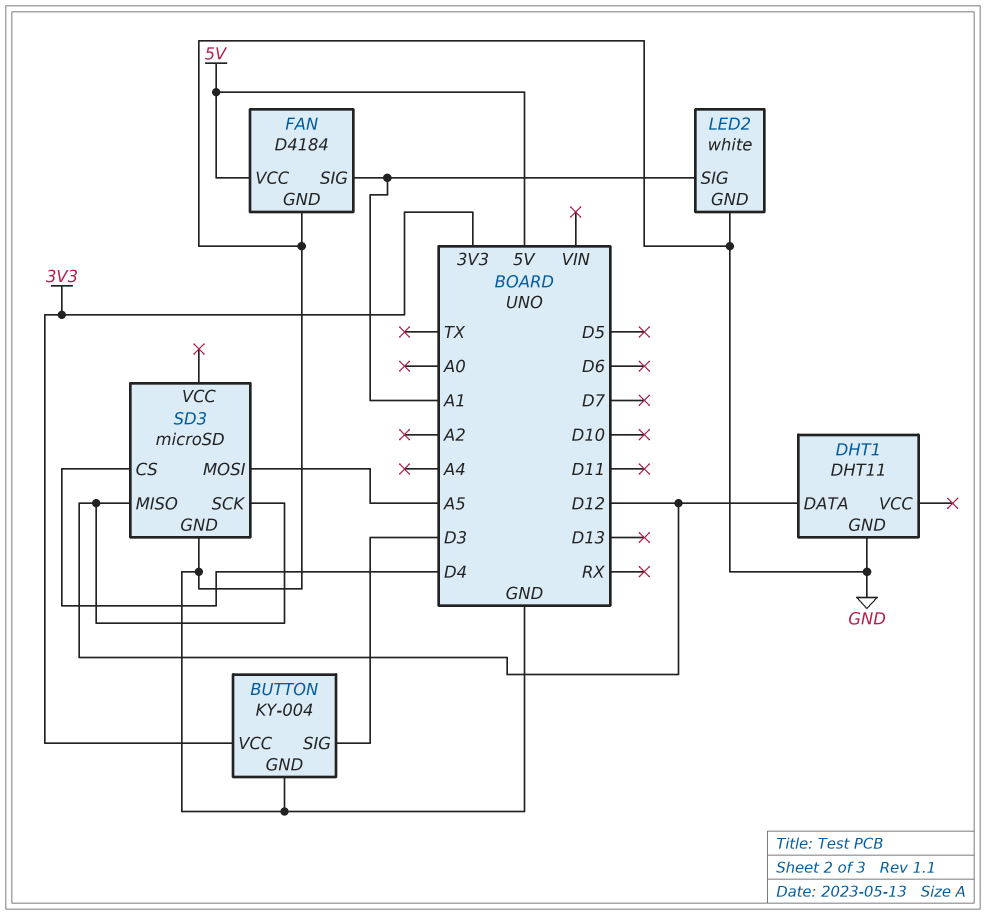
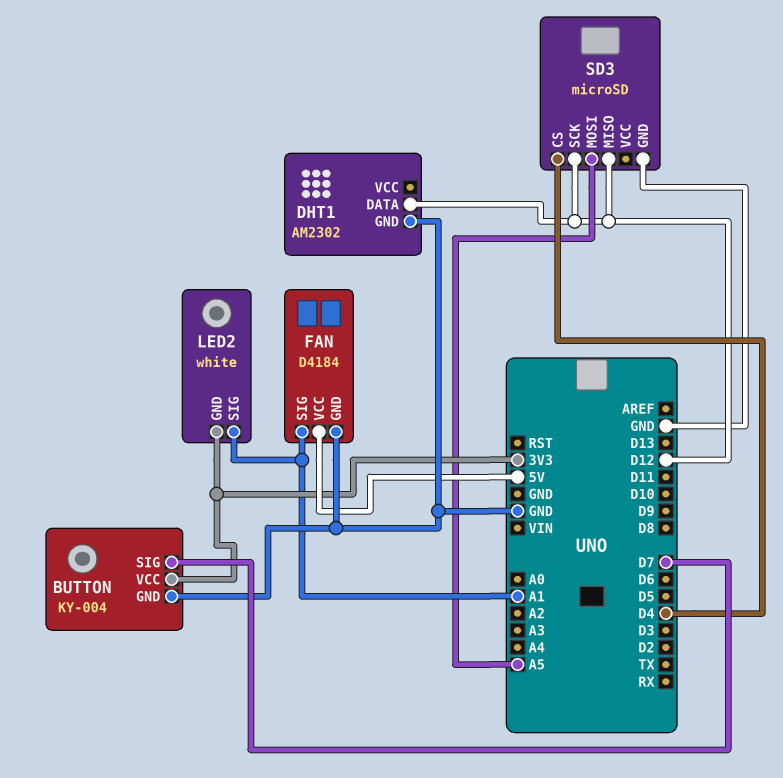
BUTTON pin SIG: D3 -> D7
DHT1: DHT11 -> AM2302
LED2 pin GND: GND -> 3V3

